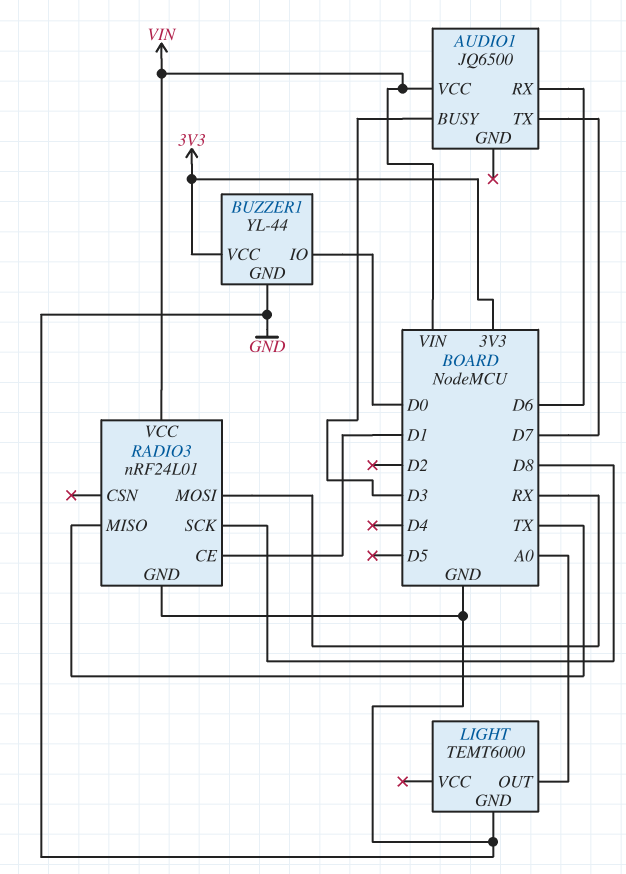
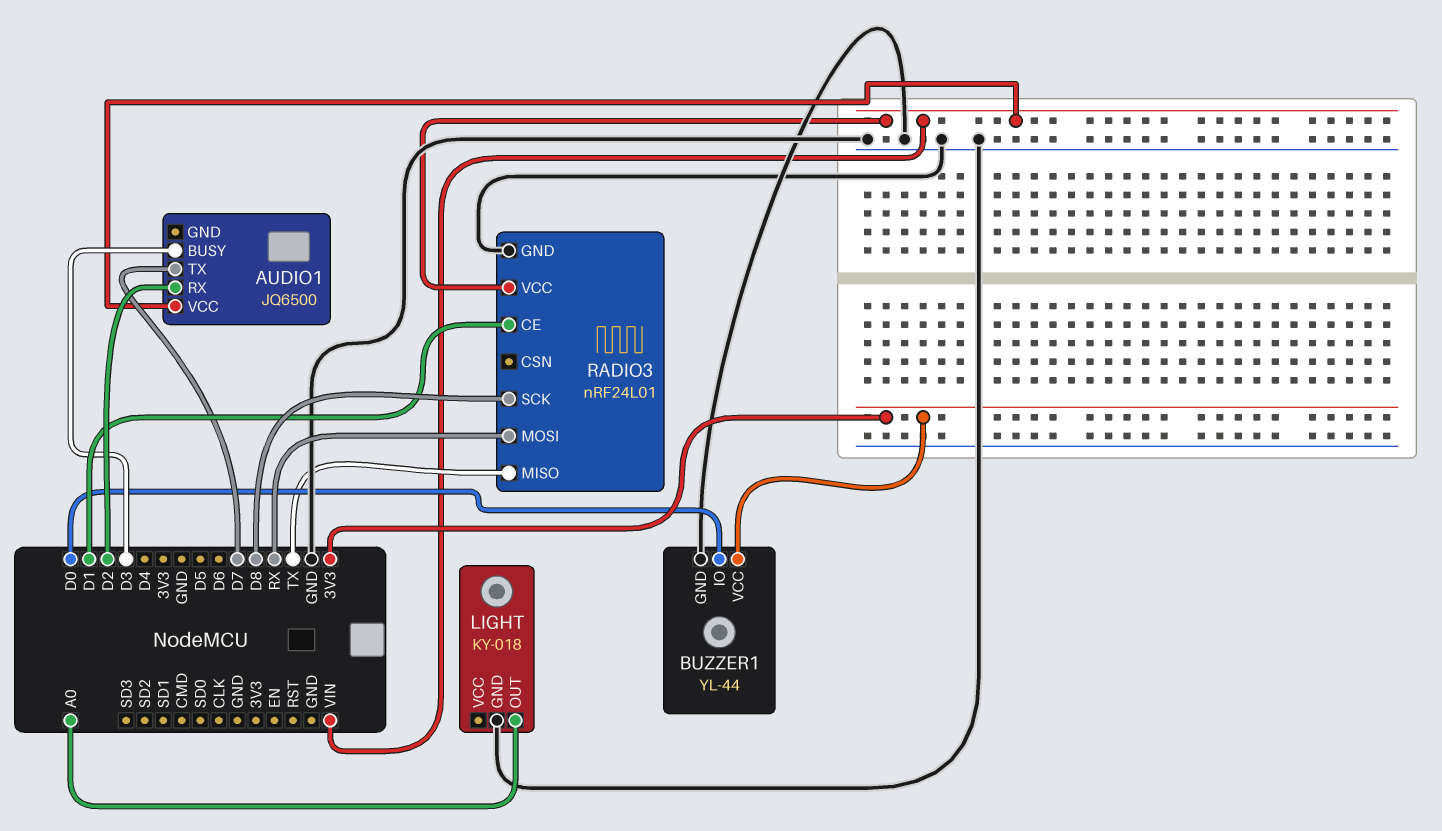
AUDIO1 pin RX: D6 -> D2
LIGHT: TEMT6000 -> KY-018

